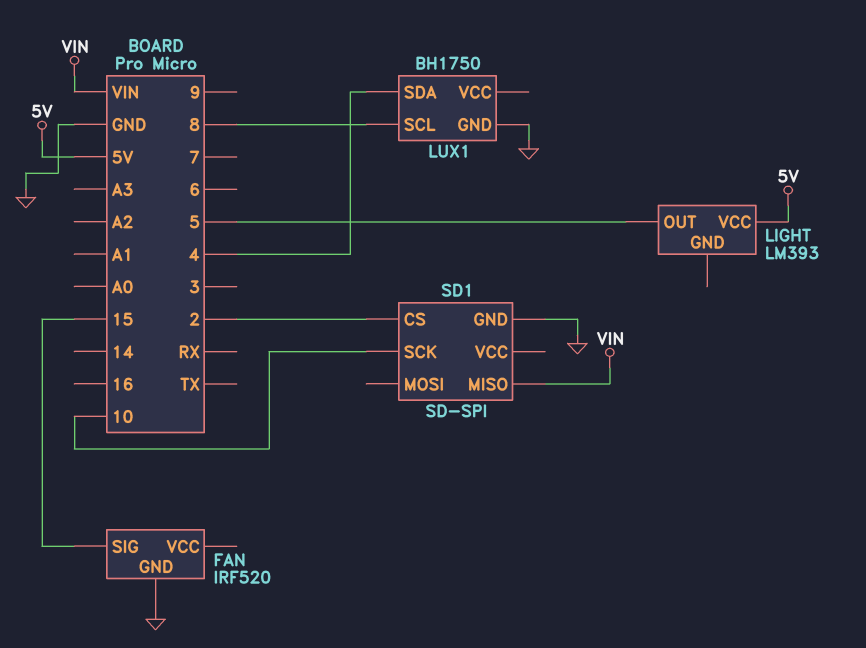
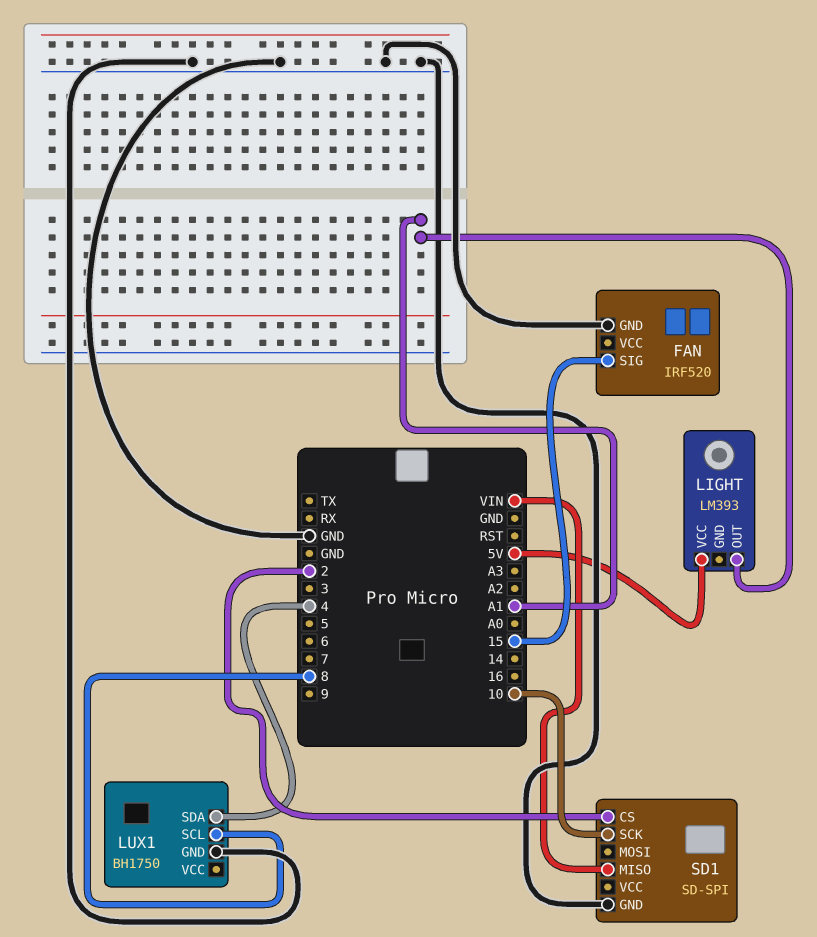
LIGHT pin OUT: 5 -> A1

